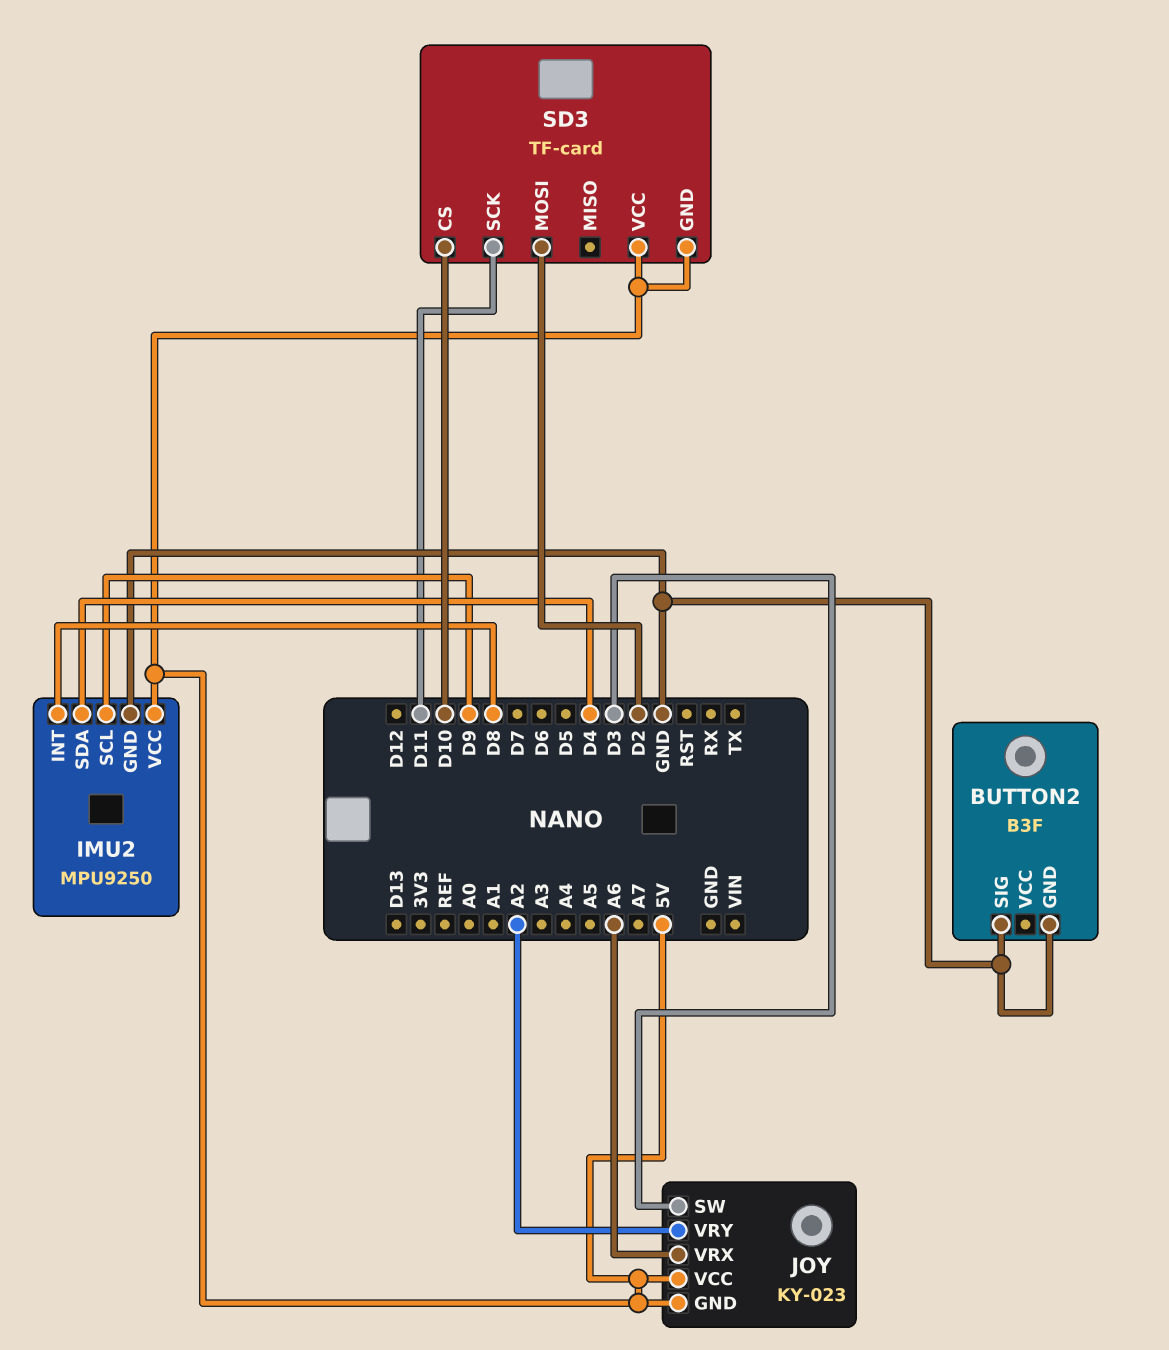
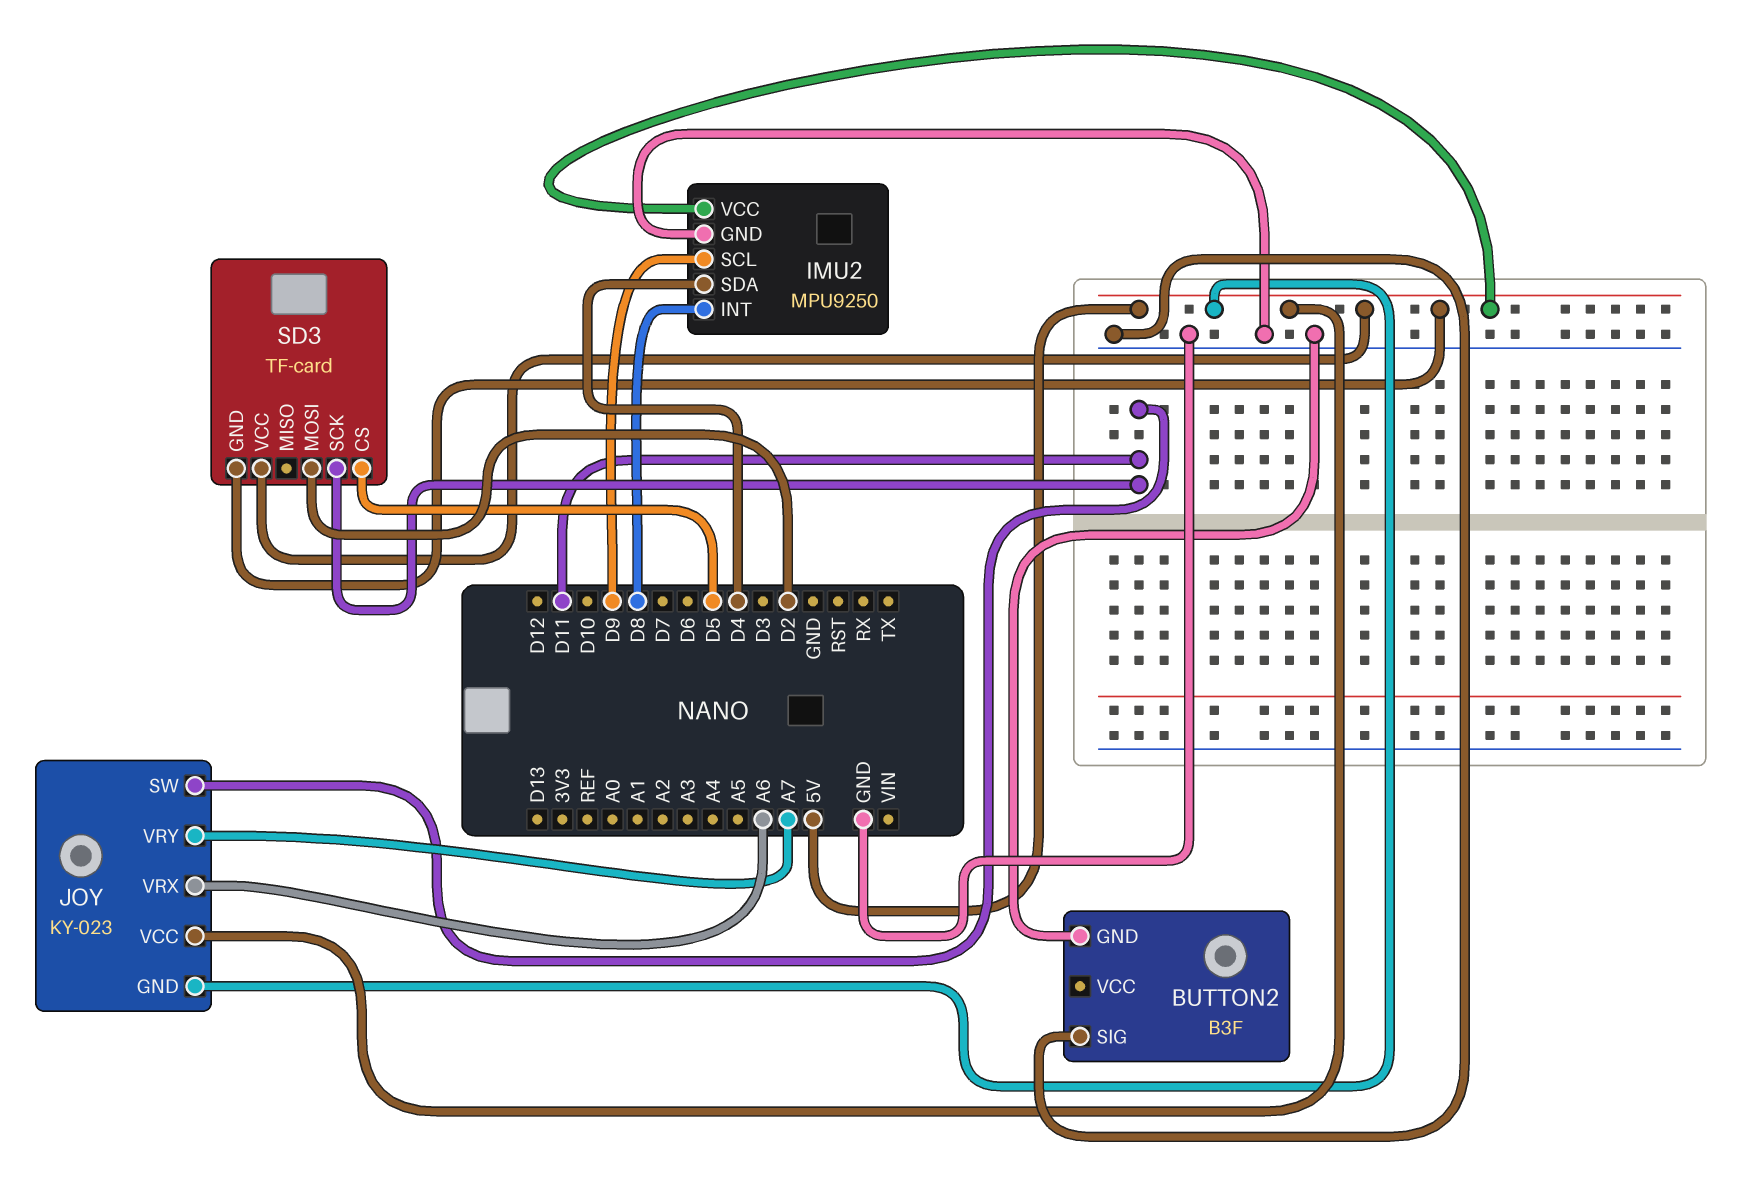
JOY pin SW: D3 -> D11
JOY pin VRY: A2 -> A7
SD3 pin CS: D10 -> D5

